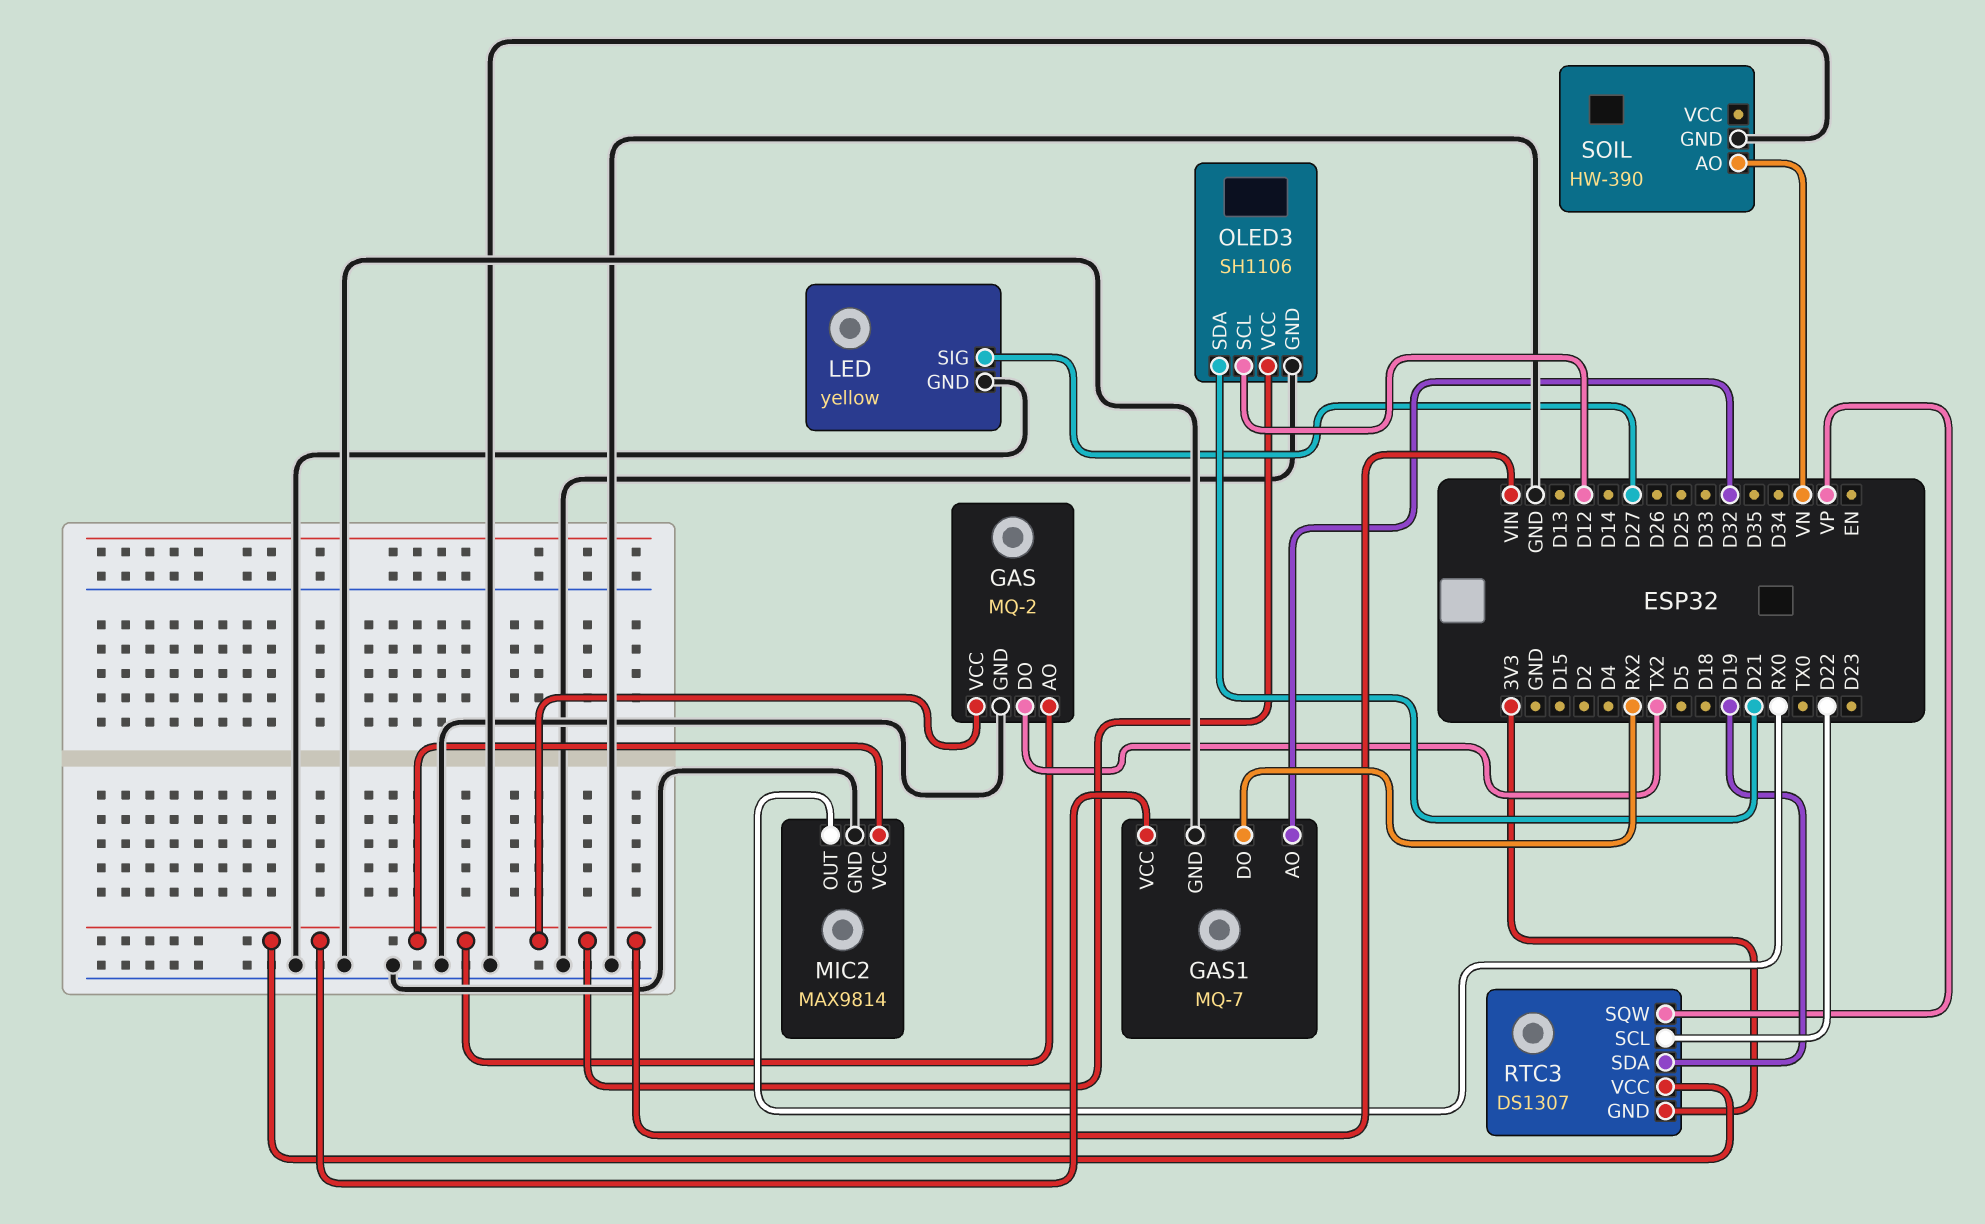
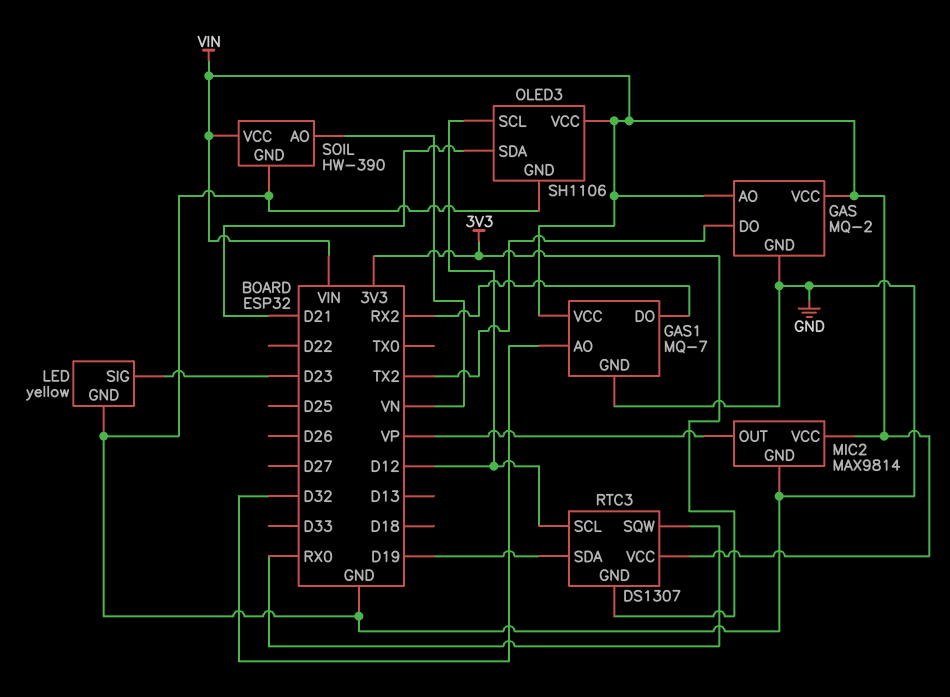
LED pin SIG: D27 -> D23
MIC2 pin OUT: RX0 -> VP
RTC3 pin SCL: D22 -> D12
RTC3 pin SQW: VP -> RX0
SOIL pin VCC: none -> VIN

